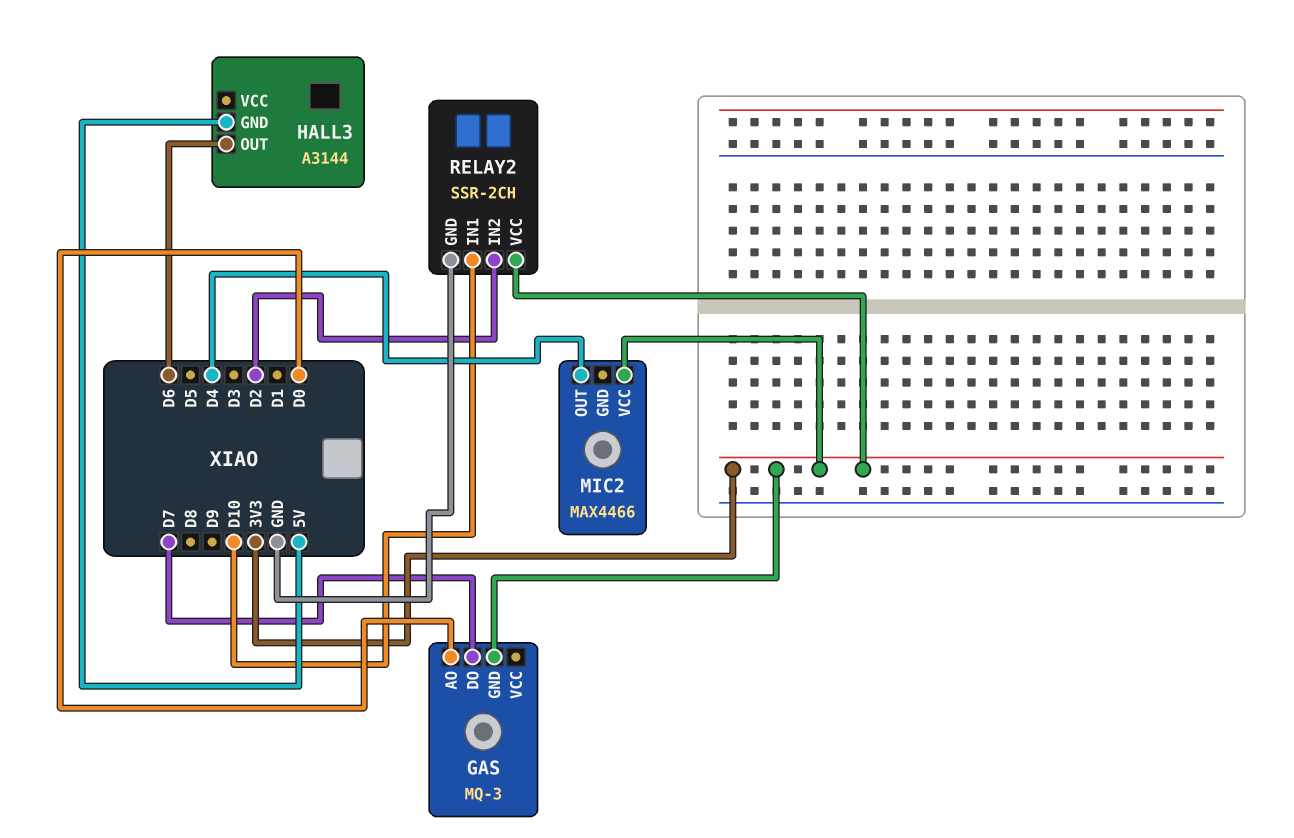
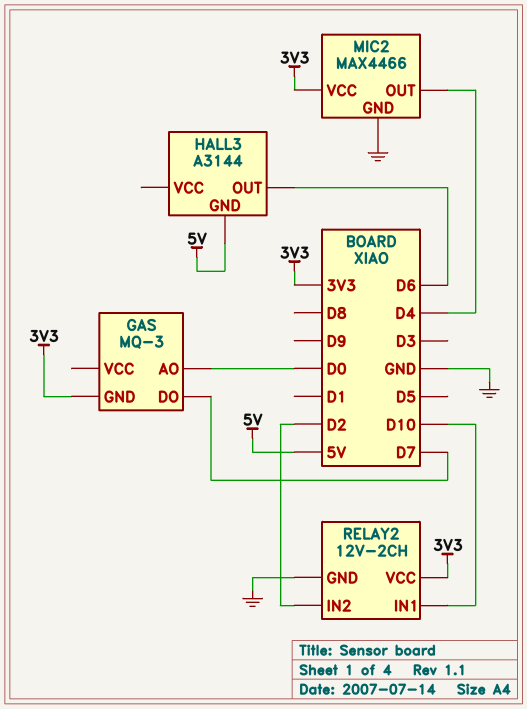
MIC2 pin GND: none -> GND
RELAY2: SSR-2CH -> 12V-2CH

